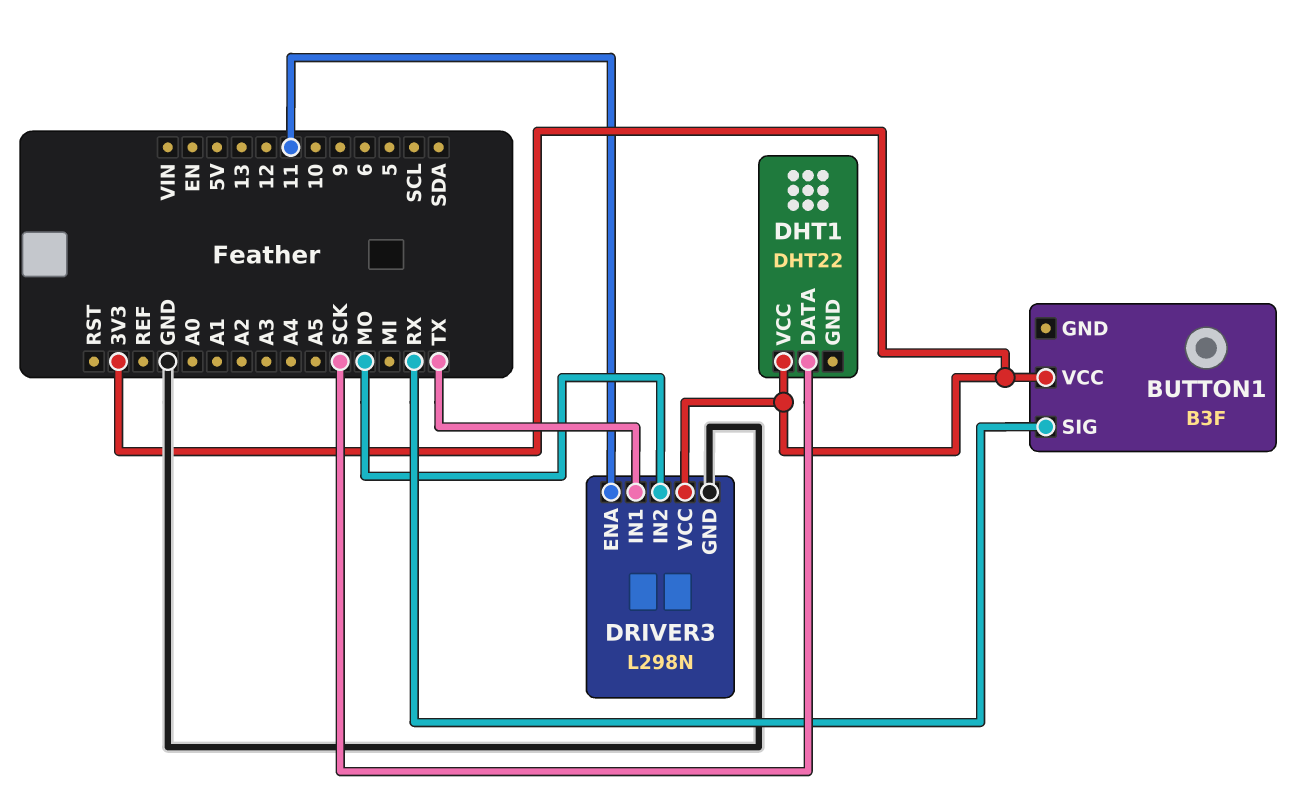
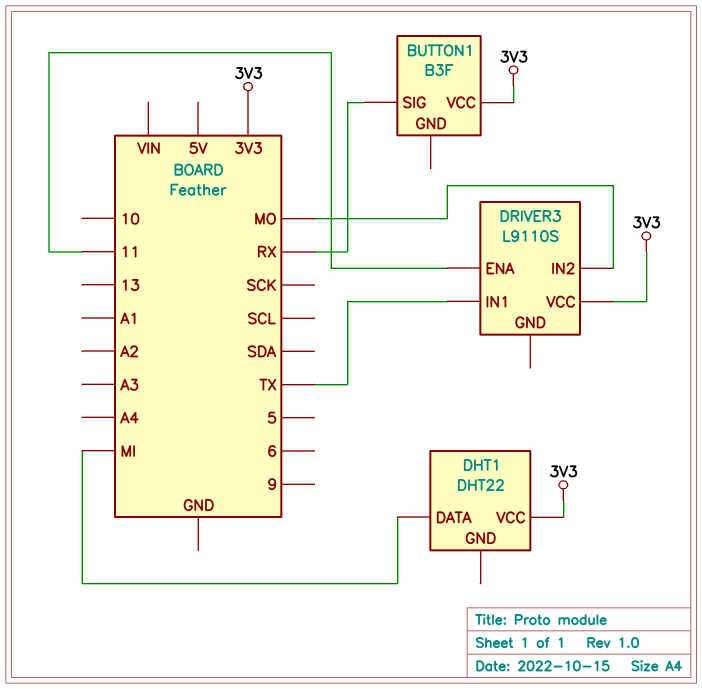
DHT1 pin DATA: SCK -> MI
DRIVER3: L298N -> L9110S
DRIVER3 pin GND: GND -> none

